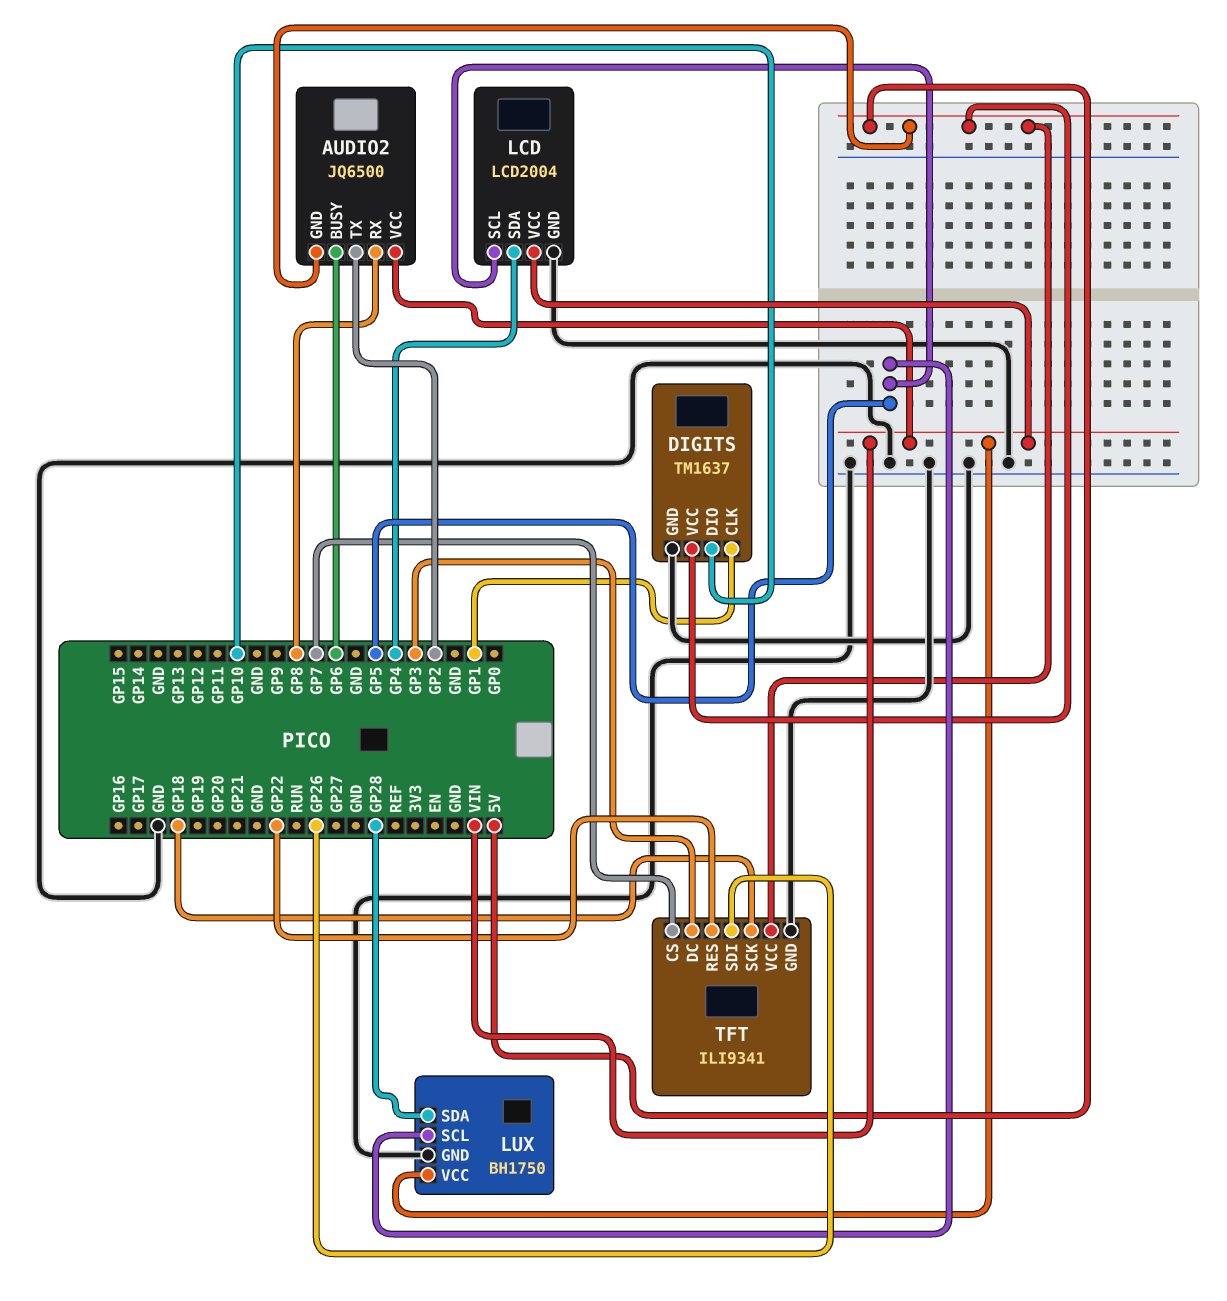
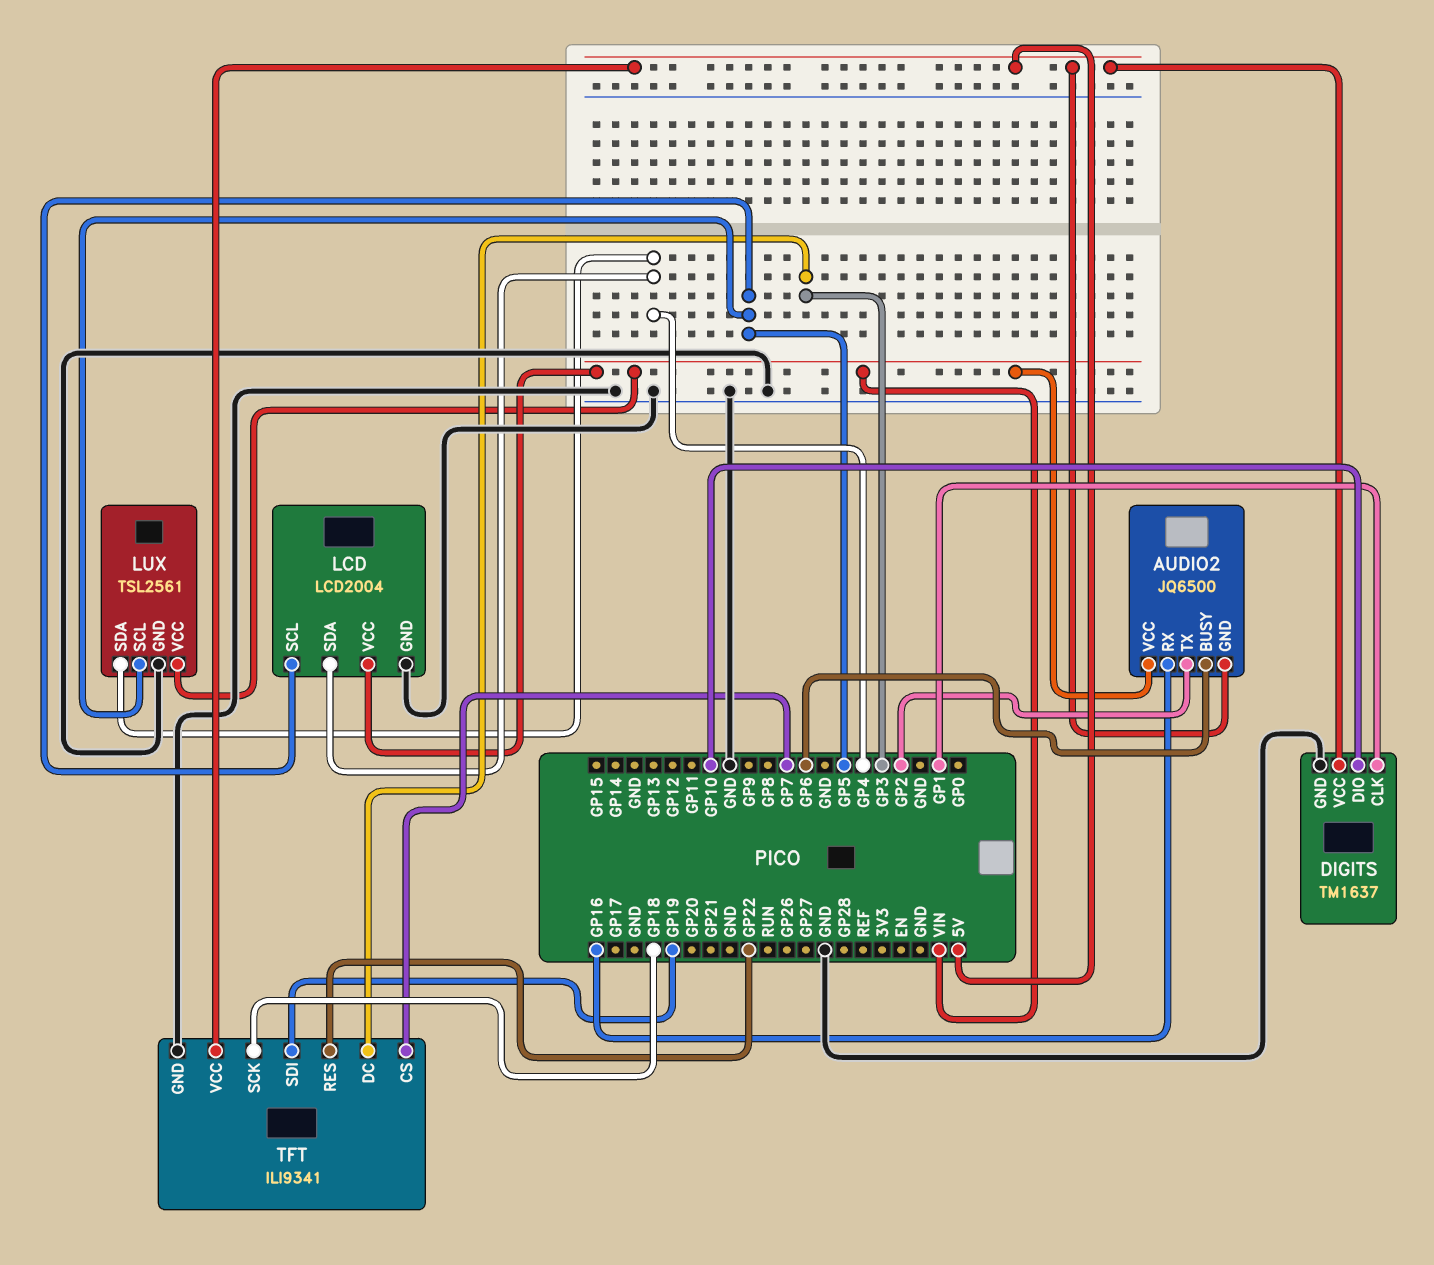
AUDIO2 pin RX: GP8 -> GP16
LUX: BH1750 -> TSL2561
LUX pin SDA: GP28 -> GP4
TFT pin SDI: GP26 -> GP19

